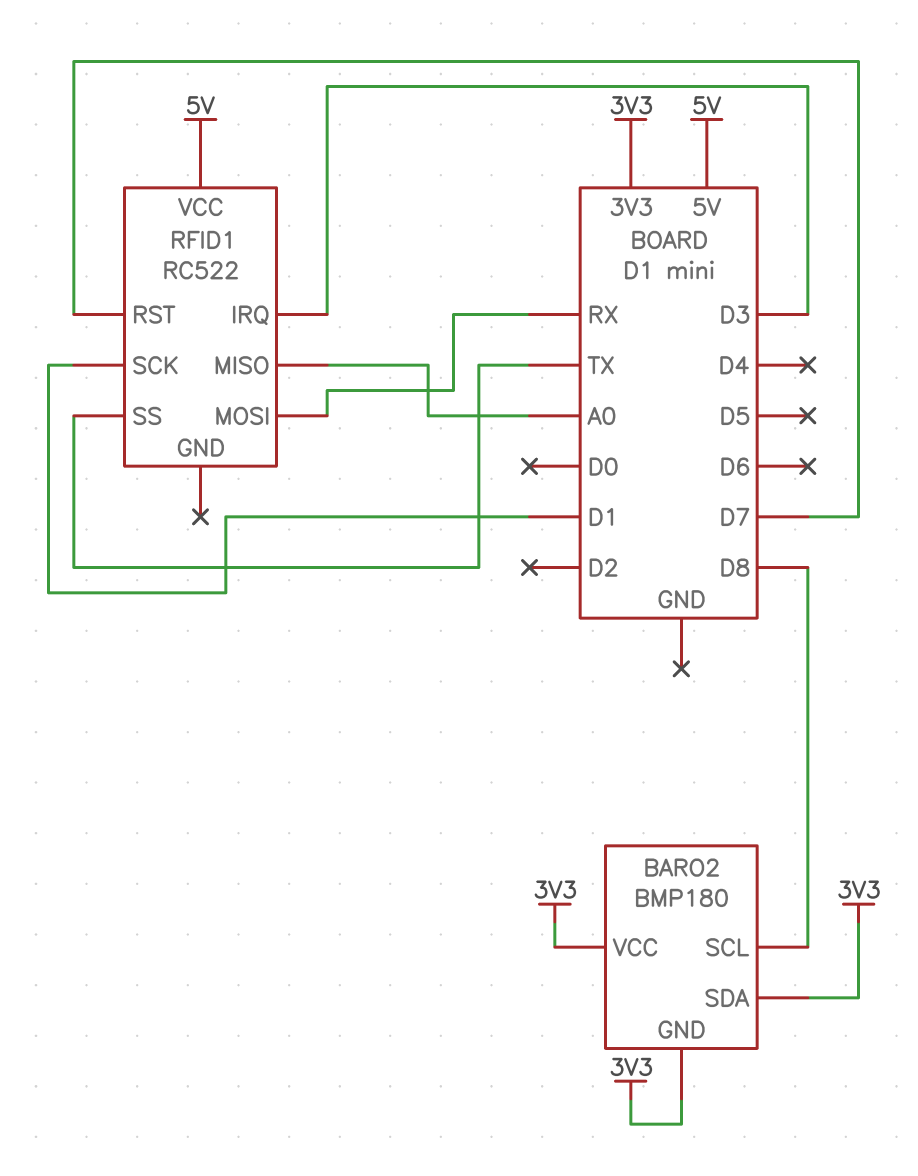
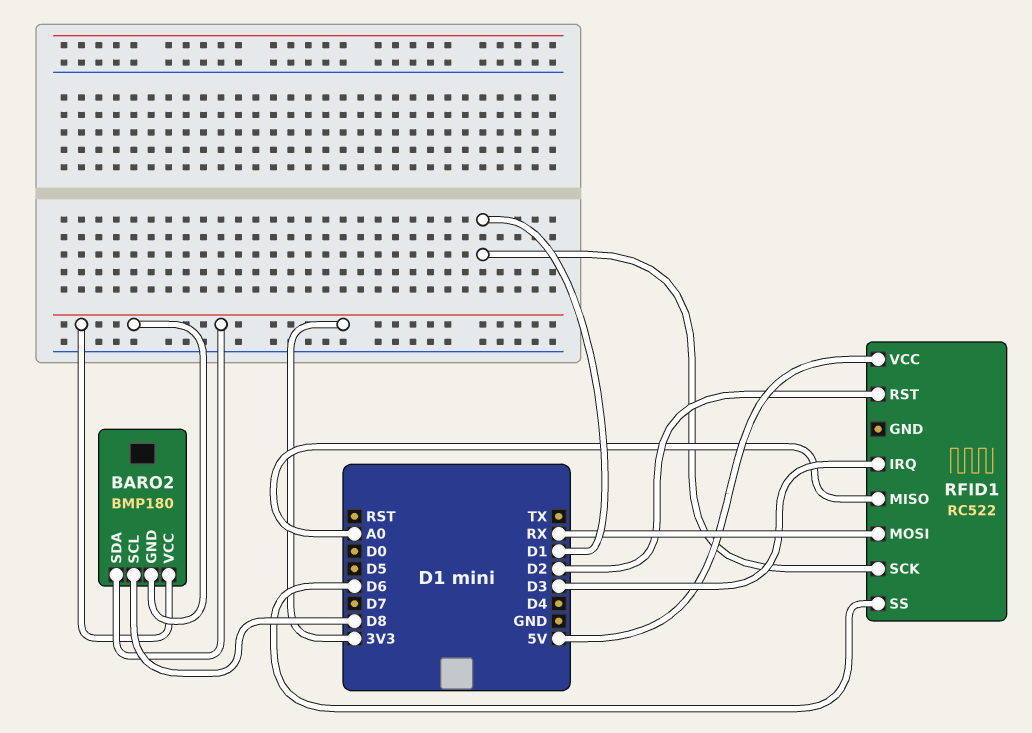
RFID1 pin RST: D7 -> D2
RFID1 pin SS: TX -> D6

